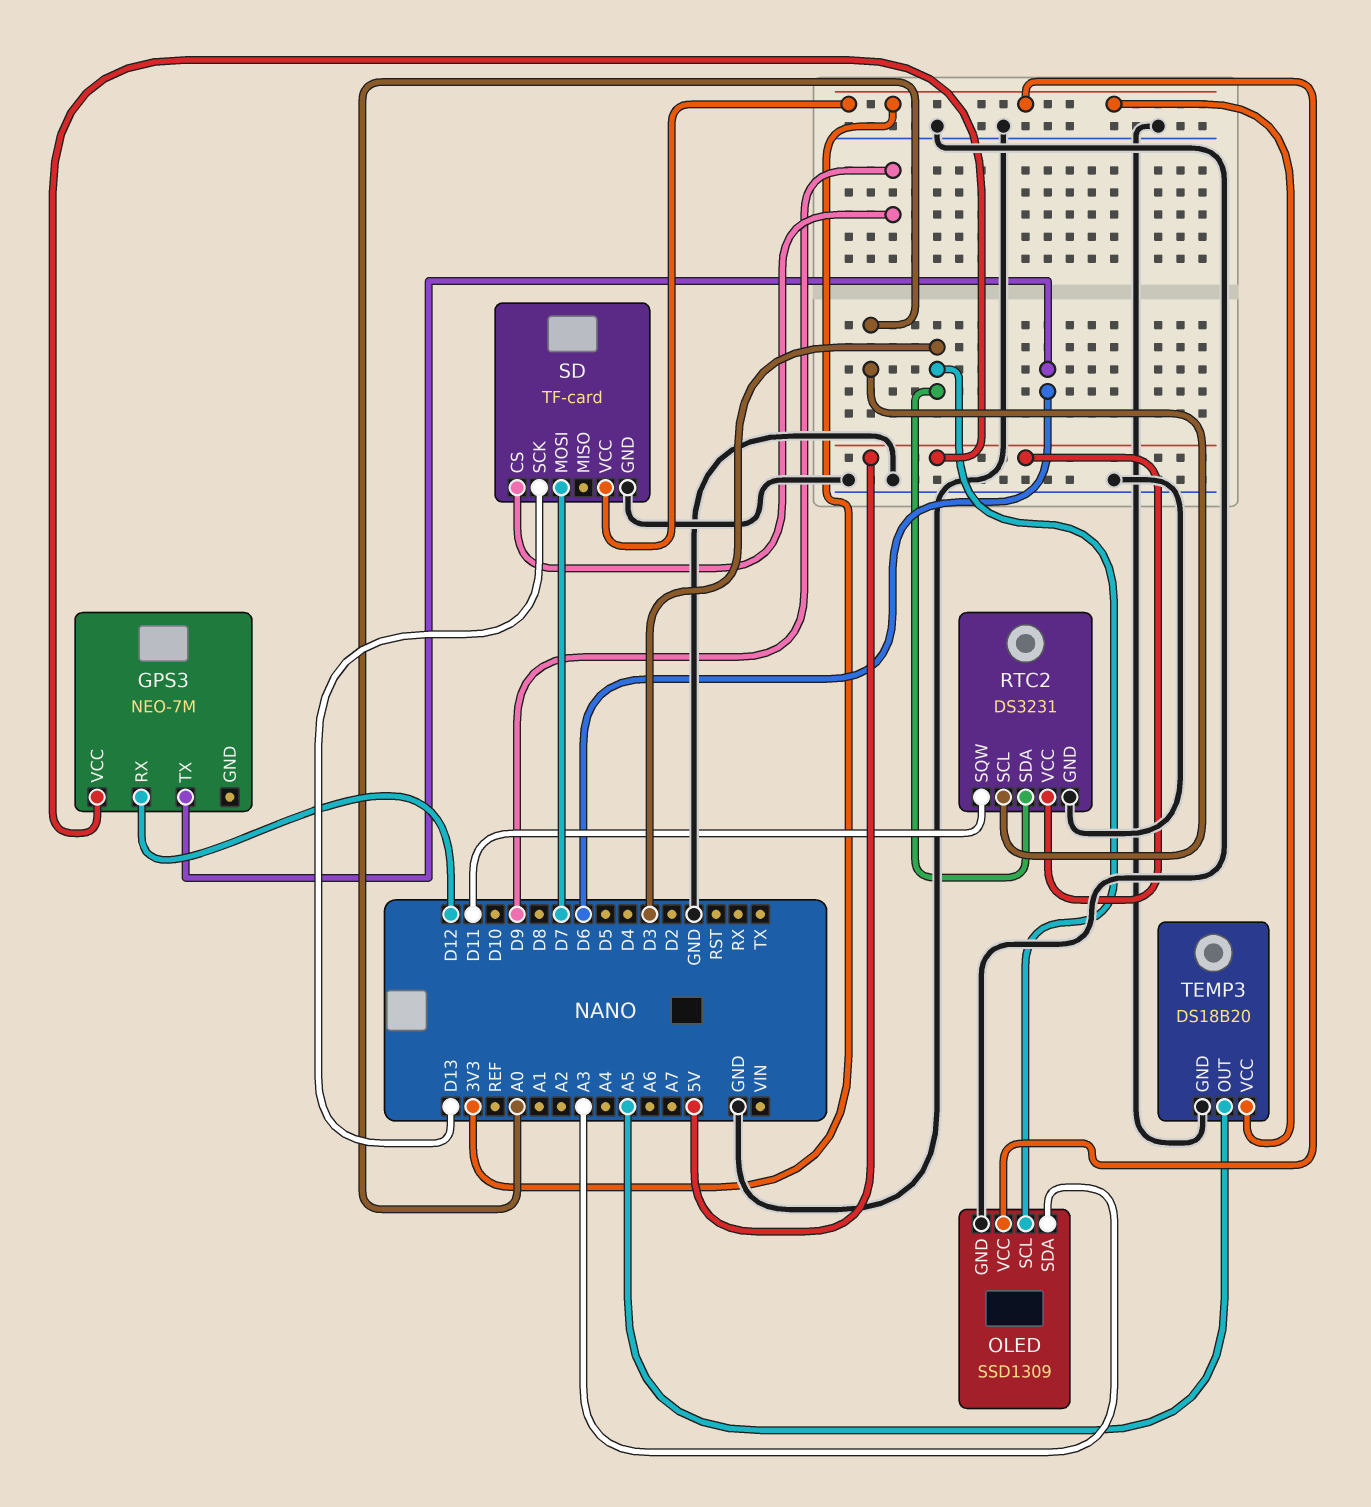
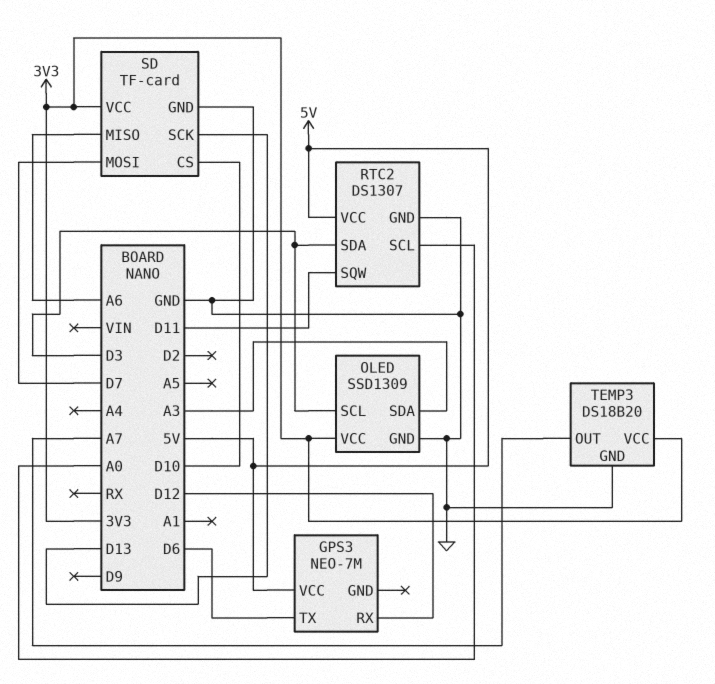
RTC2: DS3231 -> DS1307
SD pin CS: D9 -> D10
SD pin MISO: none -> A6
TEMP3 pin OUT: A5 -> A7

